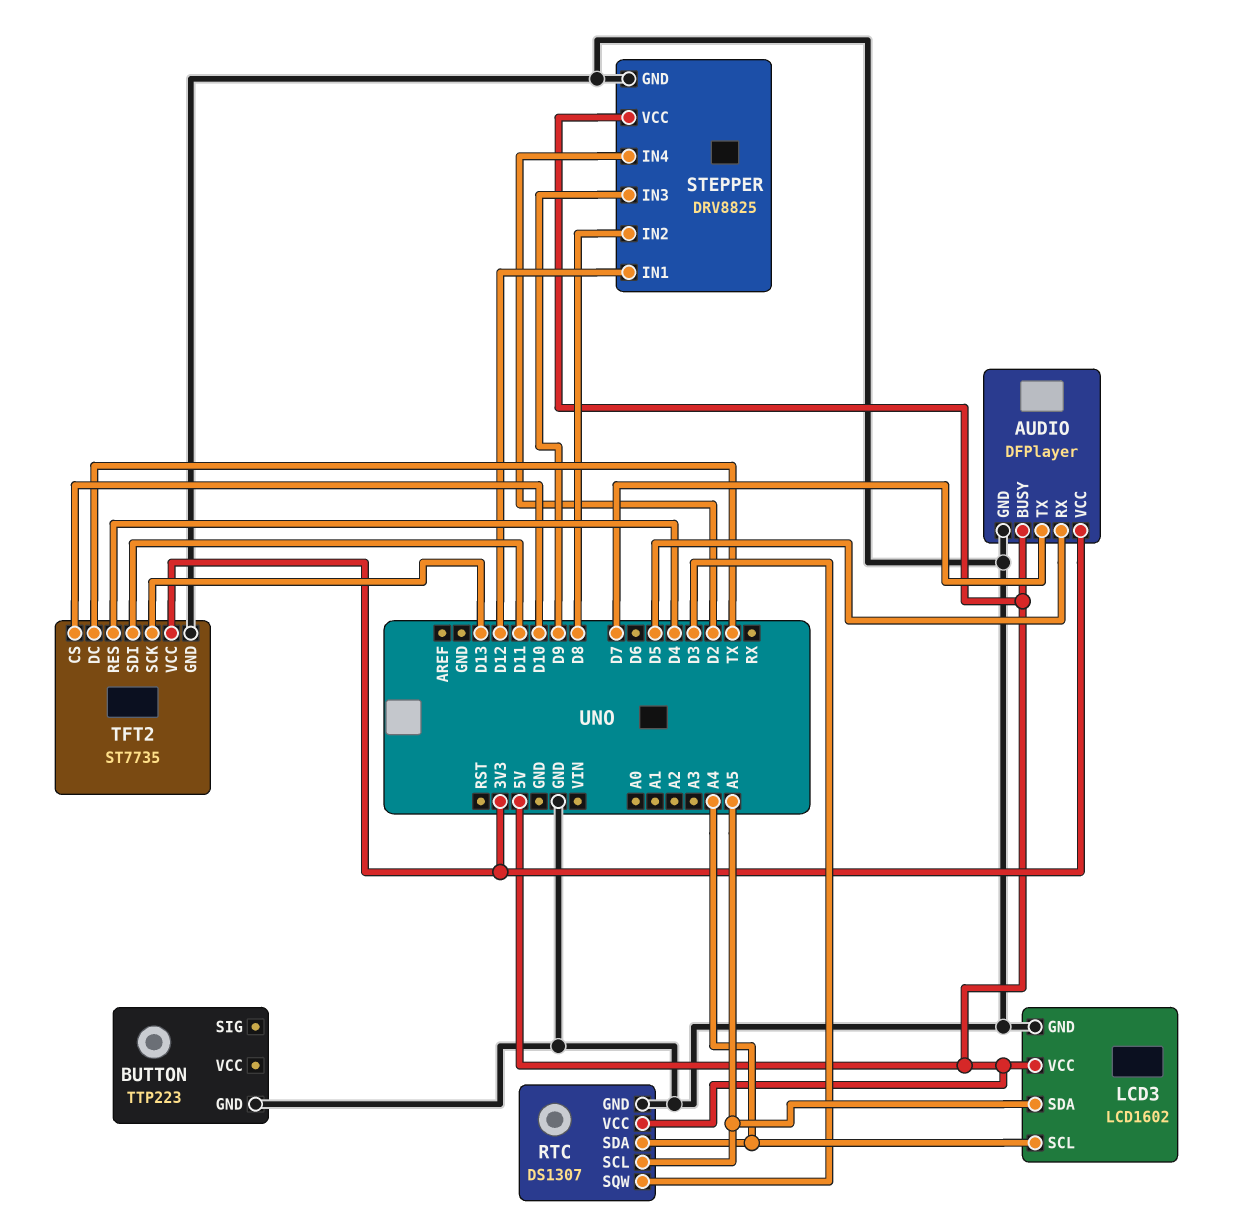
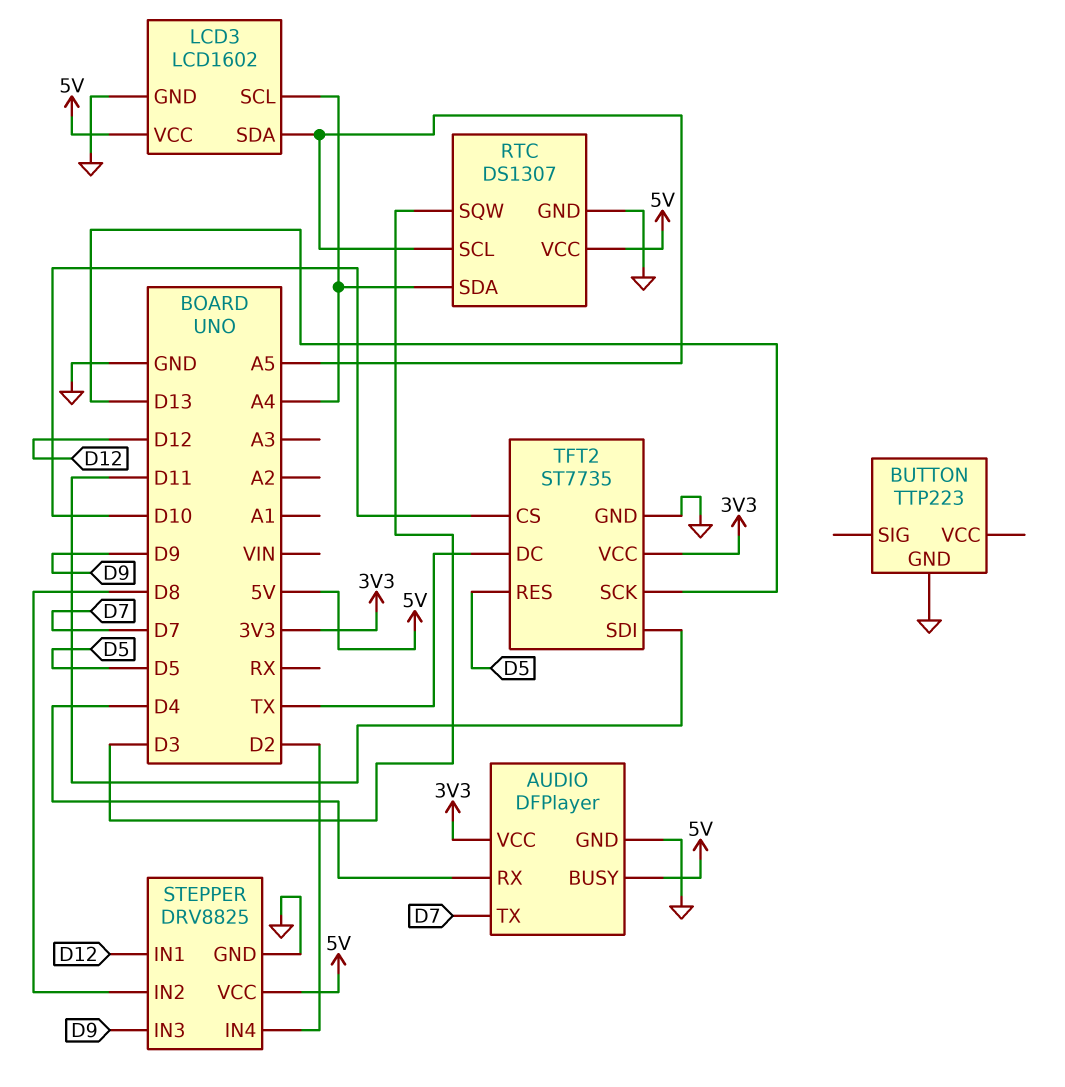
AUDIO pin RX: D5 -> D4
TFT2 pin RES: D4 -> D5

